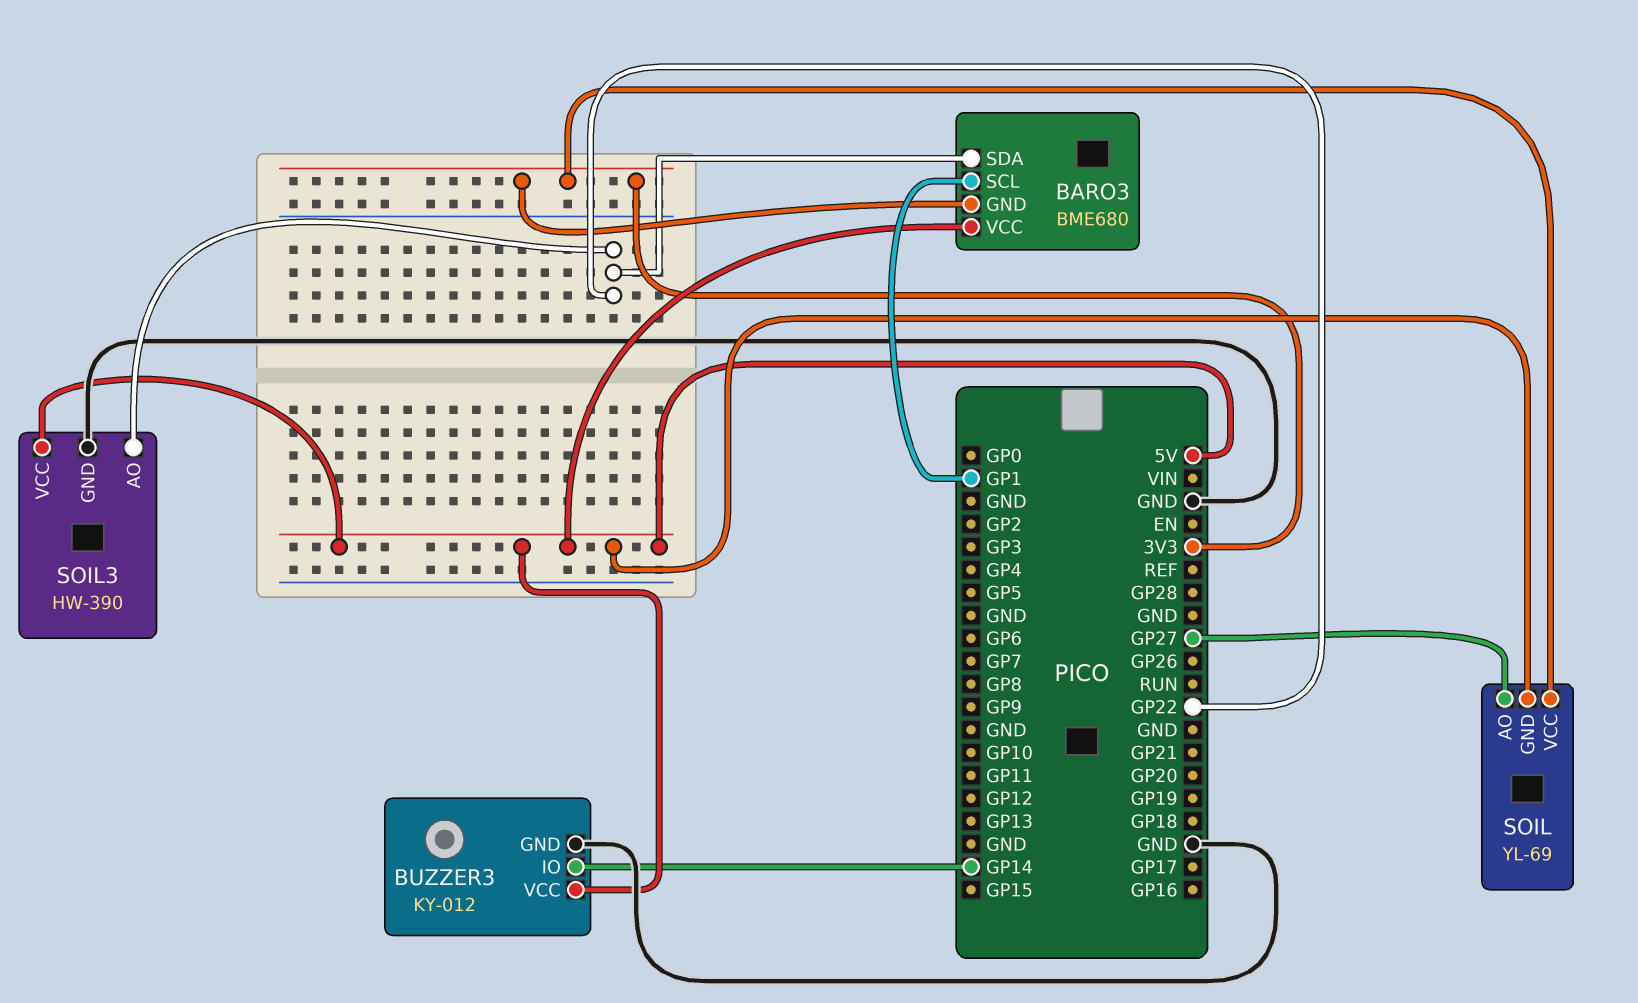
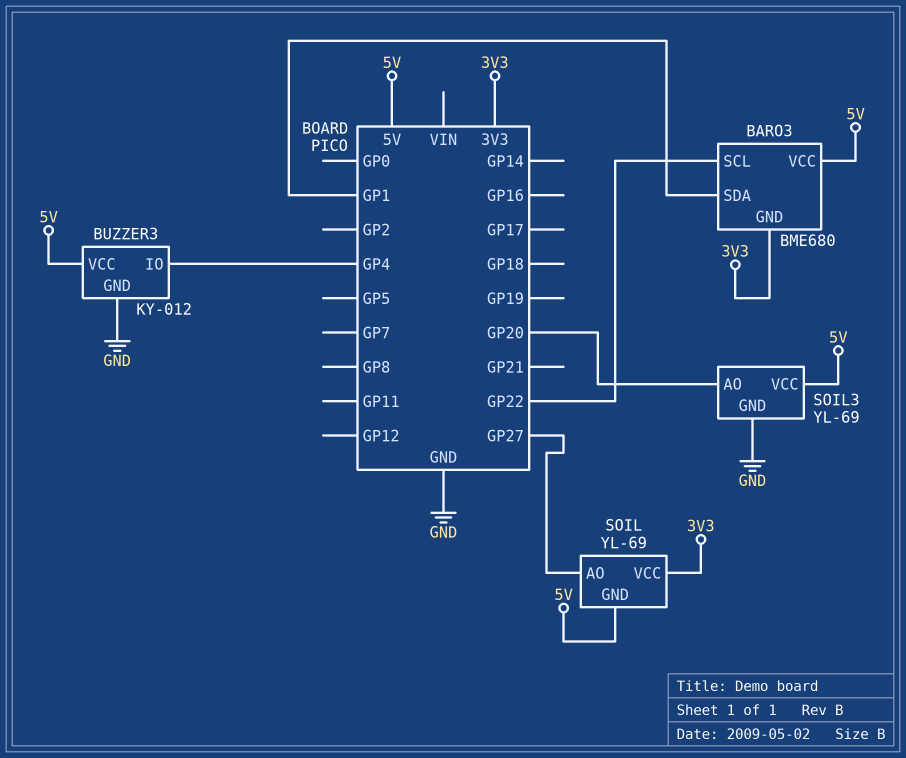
BARO3 pin SCL: GP1 -> GP22
BARO3 pin SDA: GP22 -> GP1
BUZZER3 pin IO: GP14 -> GP4
SOIL3: HW-390 -> YL-69
SOIL3 pin AO: GP22 -> GP20

